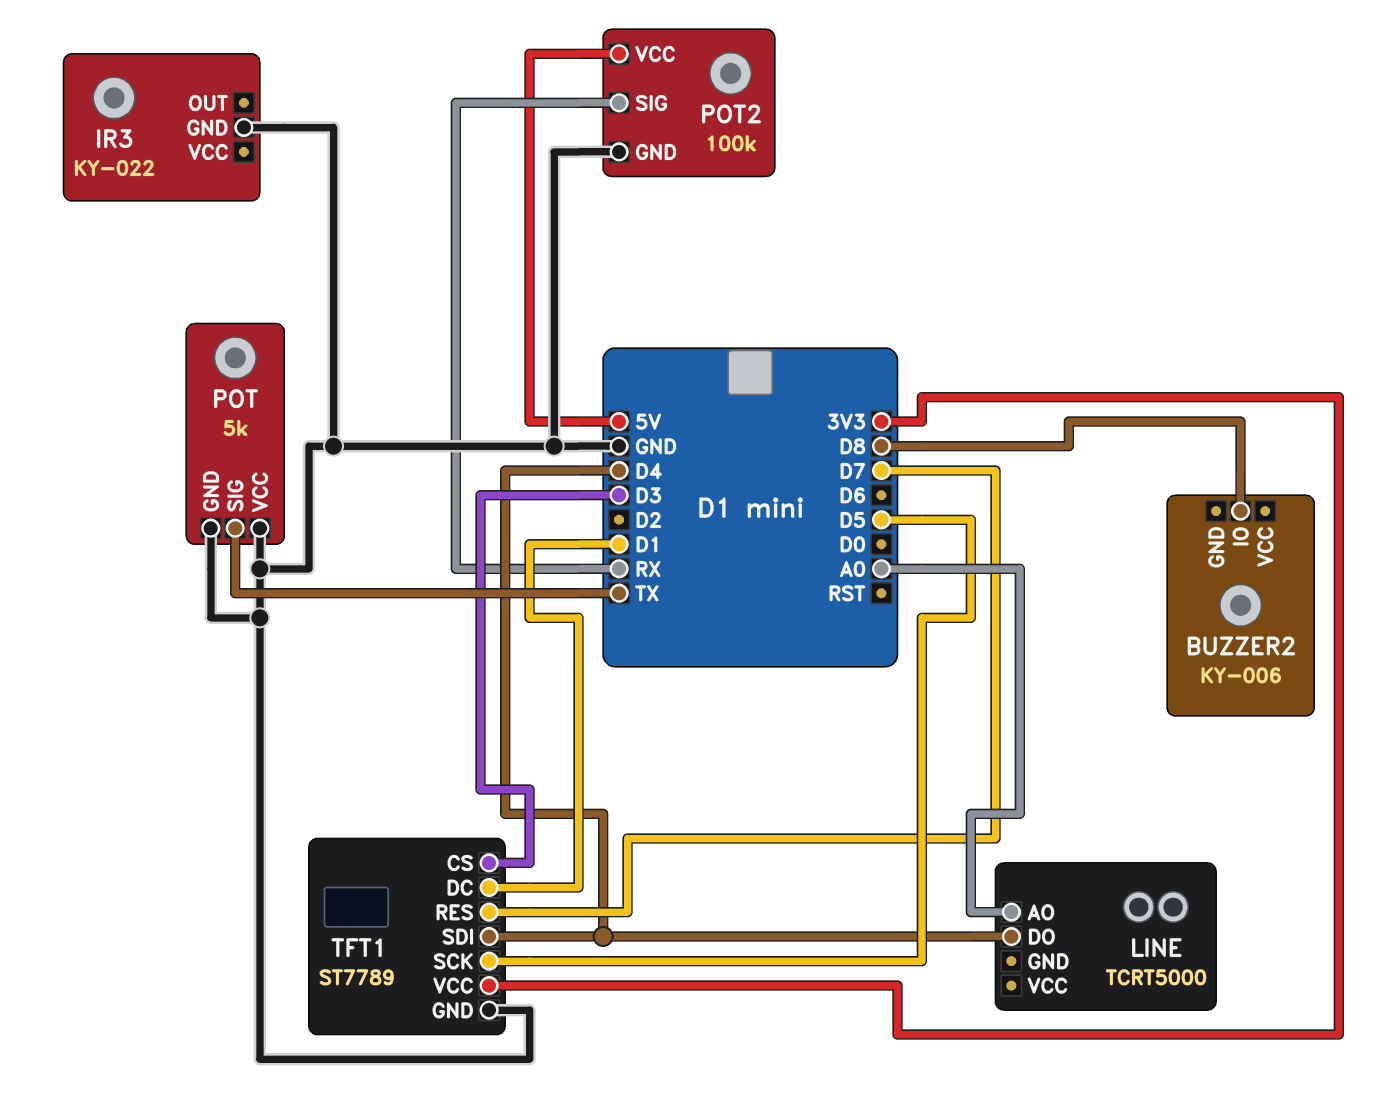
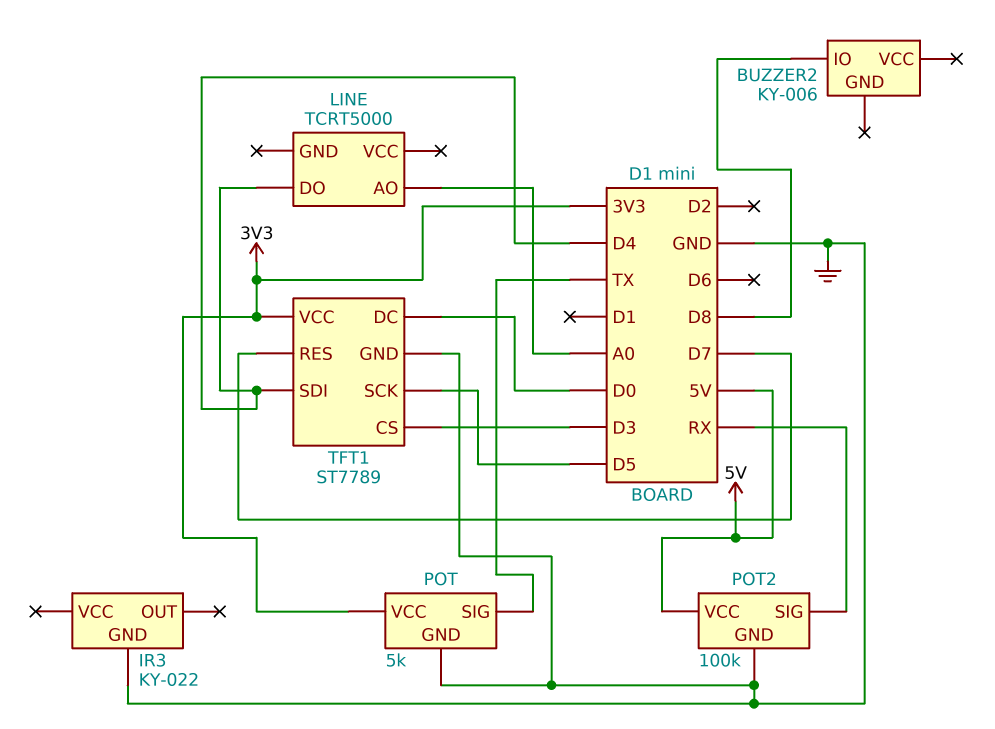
POT pin VCC: GND -> 3V3
TFT1 pin DC: D1 -> D0

